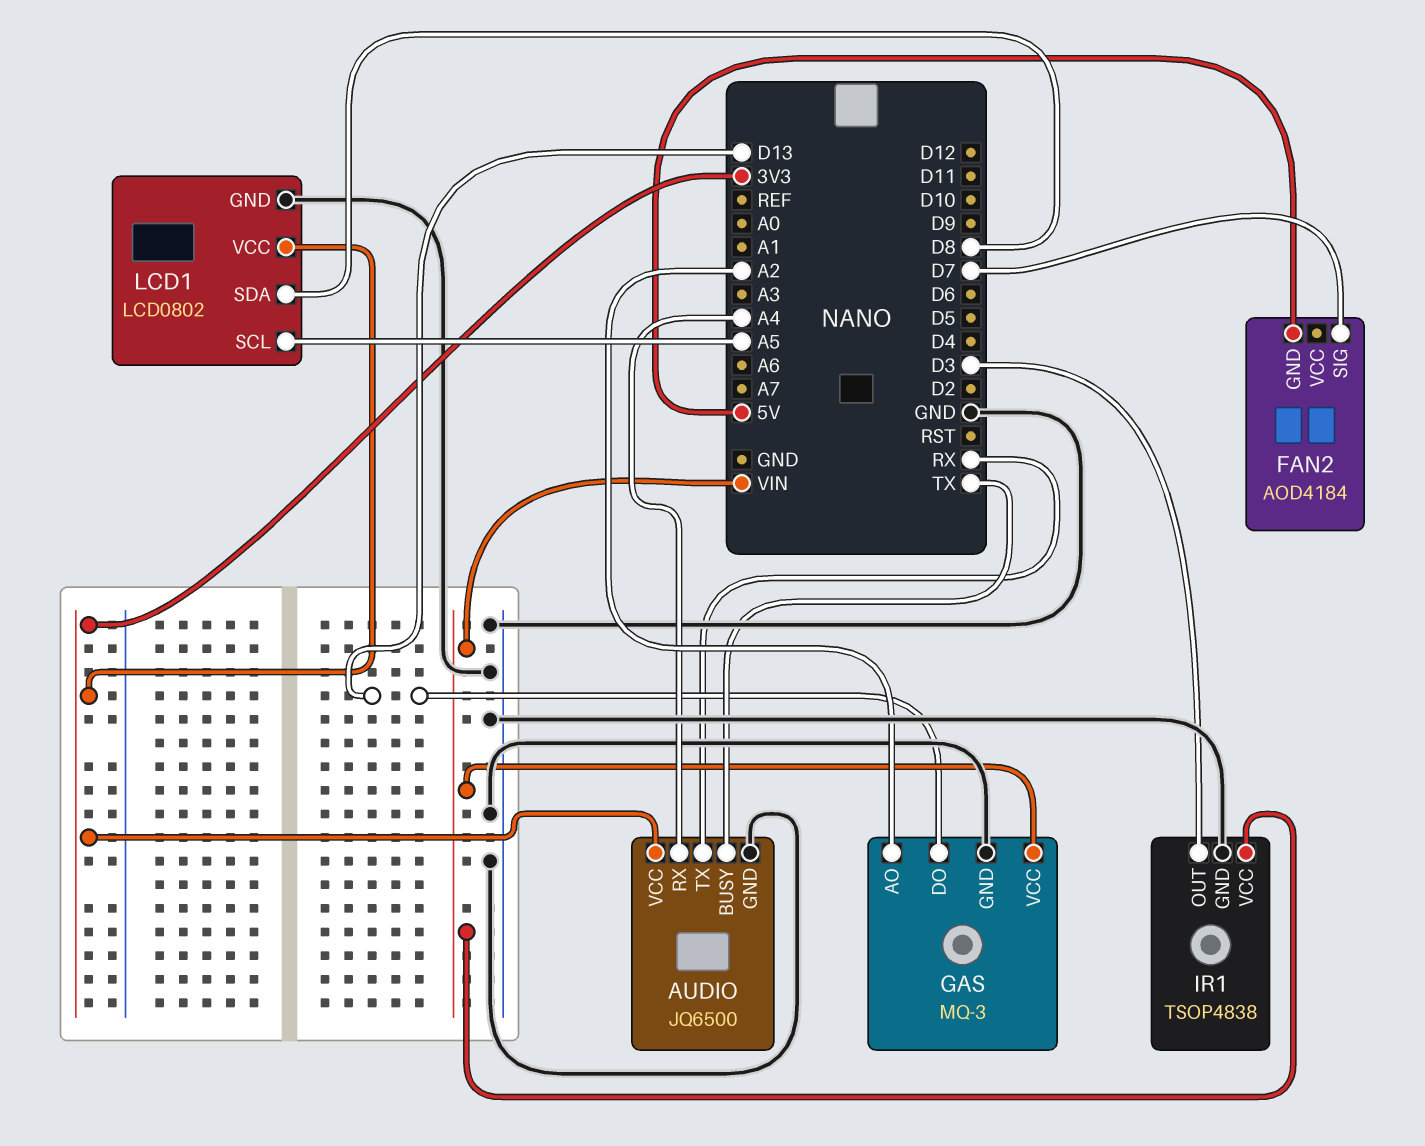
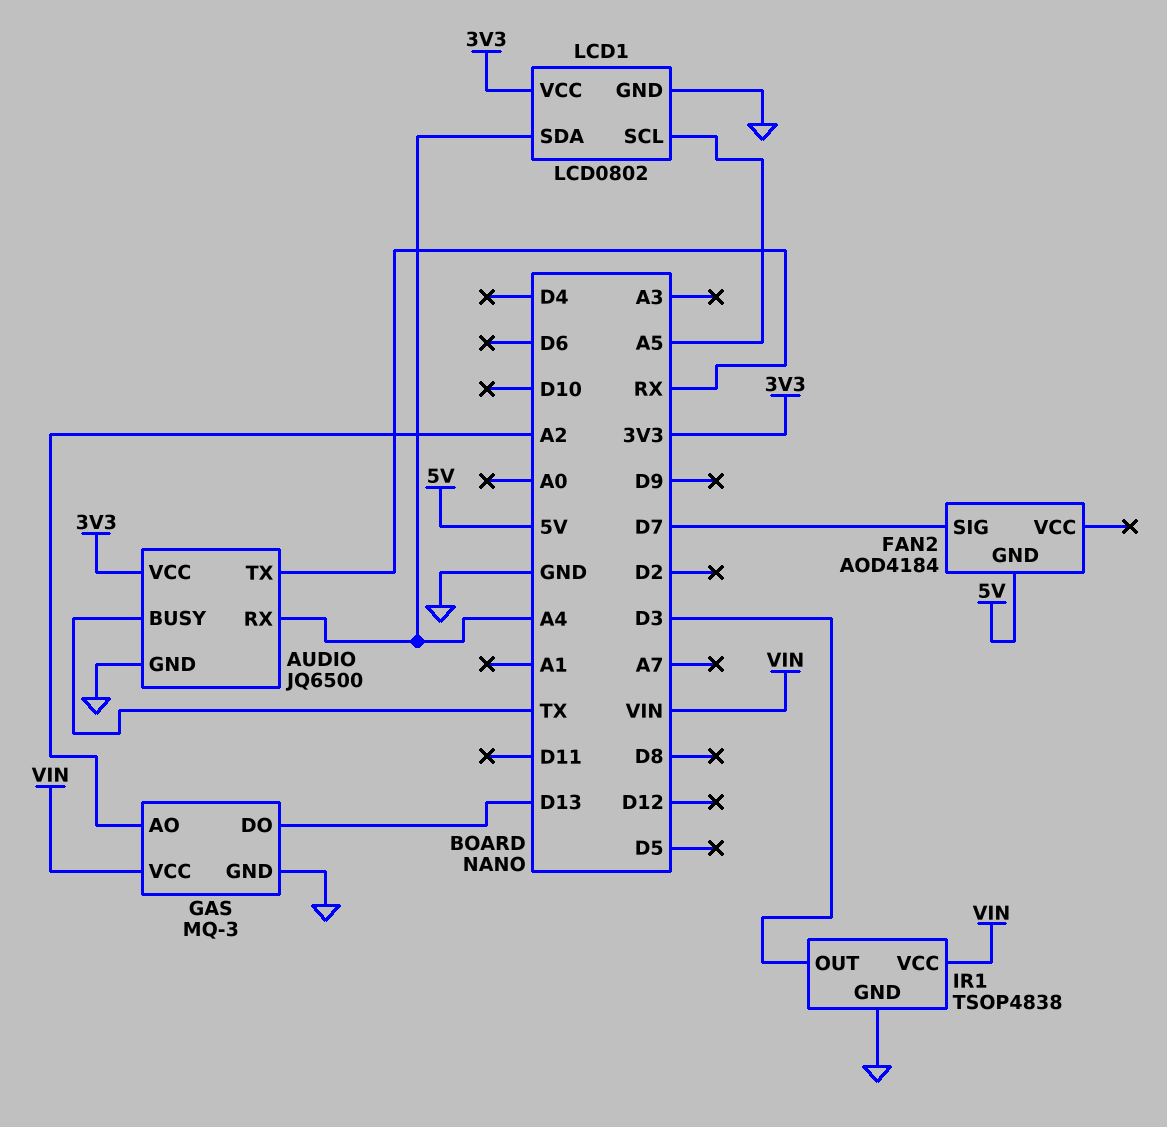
LCD1 pin SDA: D8 -> A4

